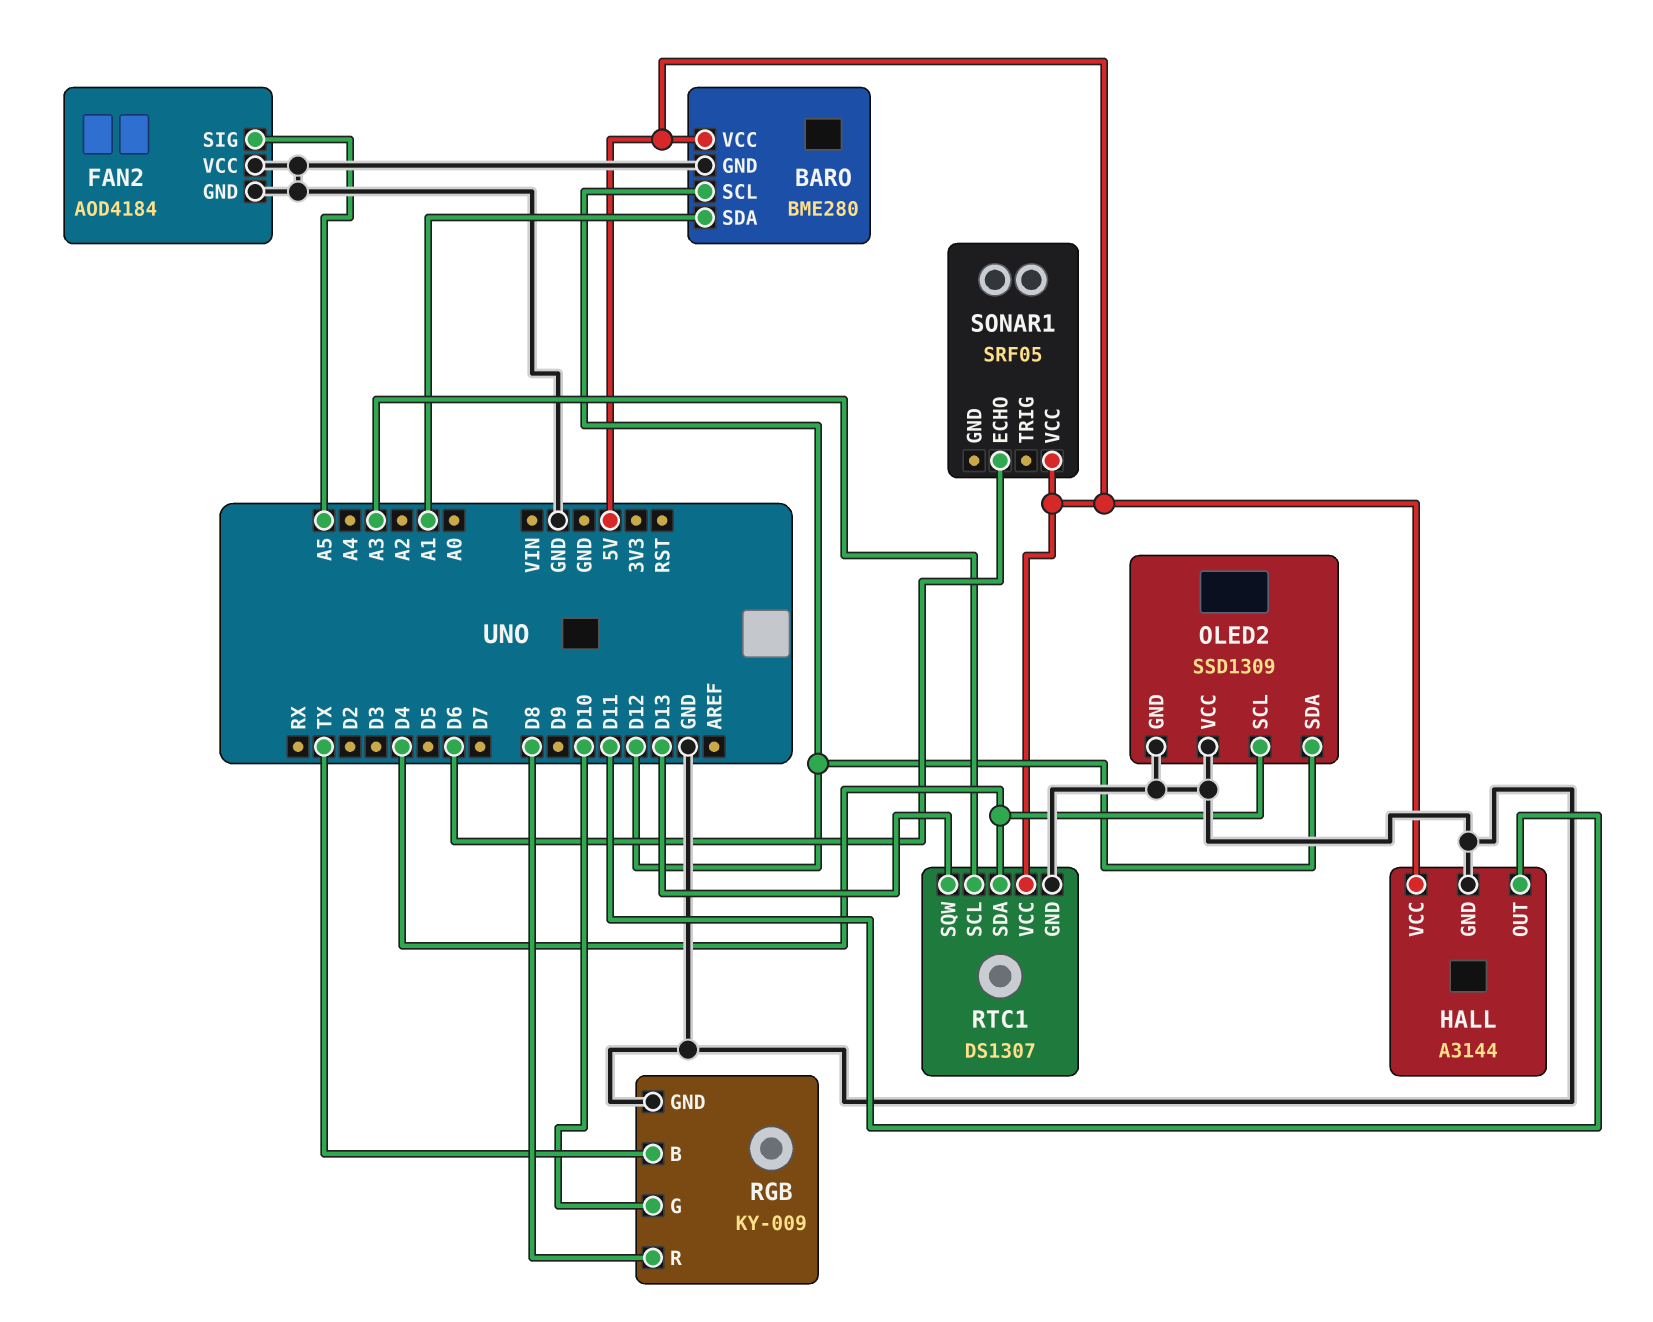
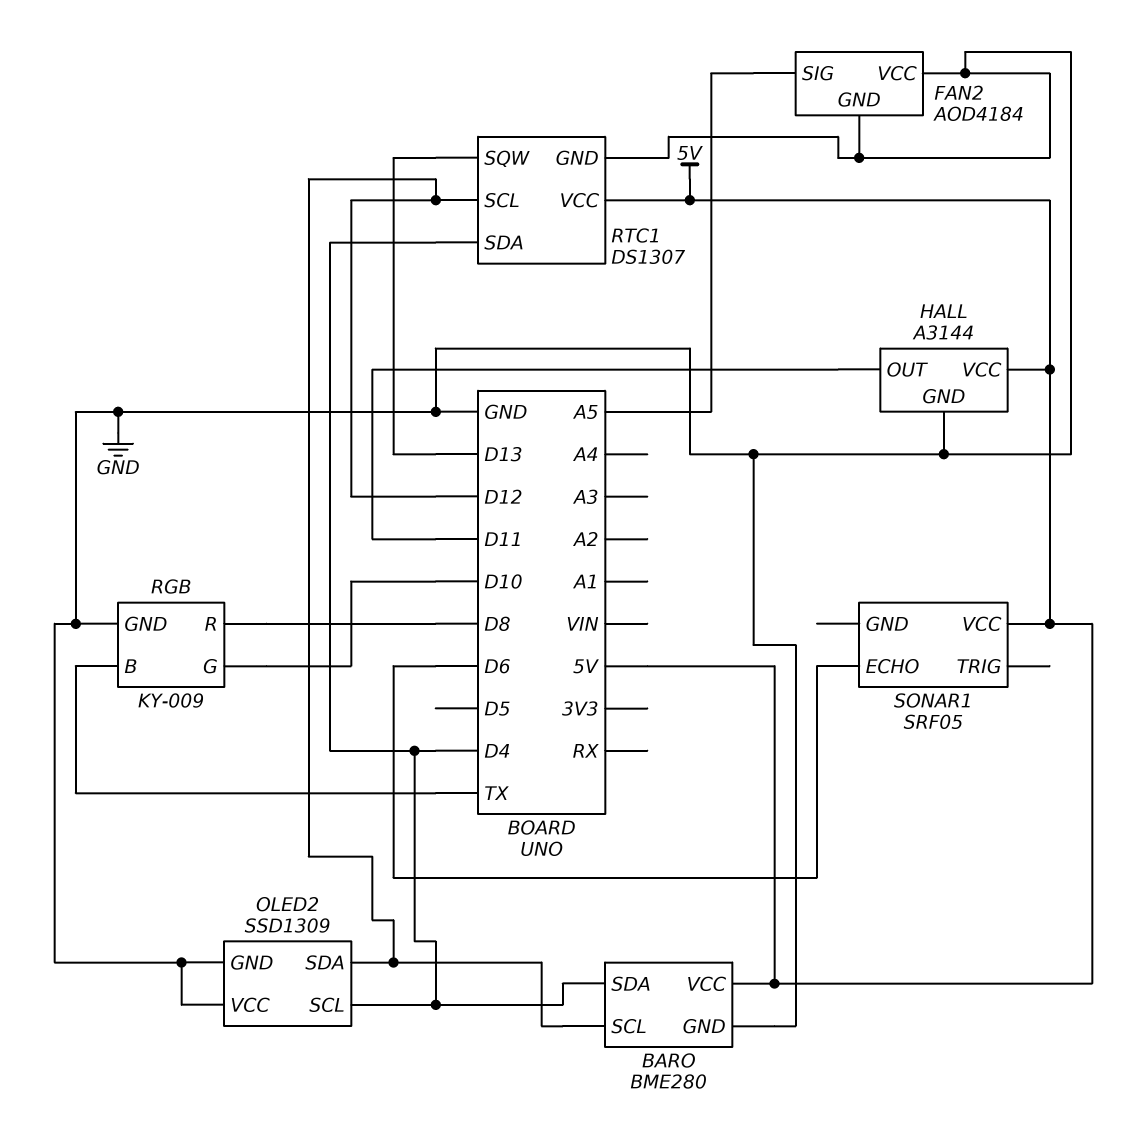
BARO pin SDA: A1 -> D4
RTC1 pin SCL: A3 -> D12

